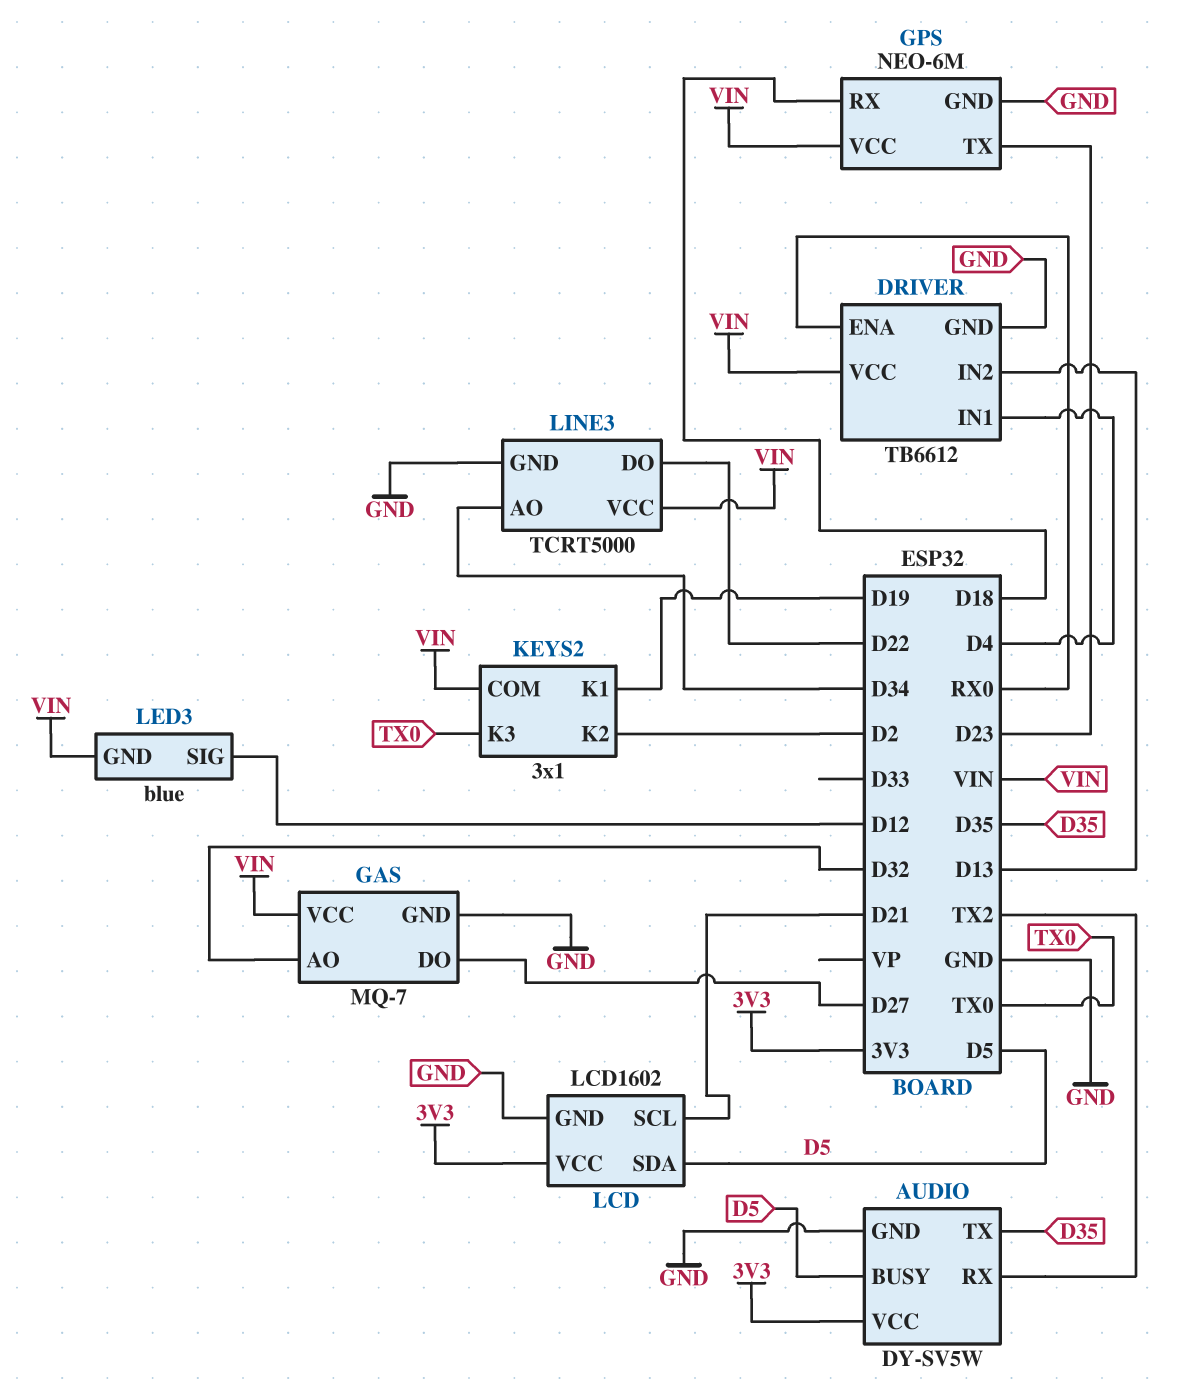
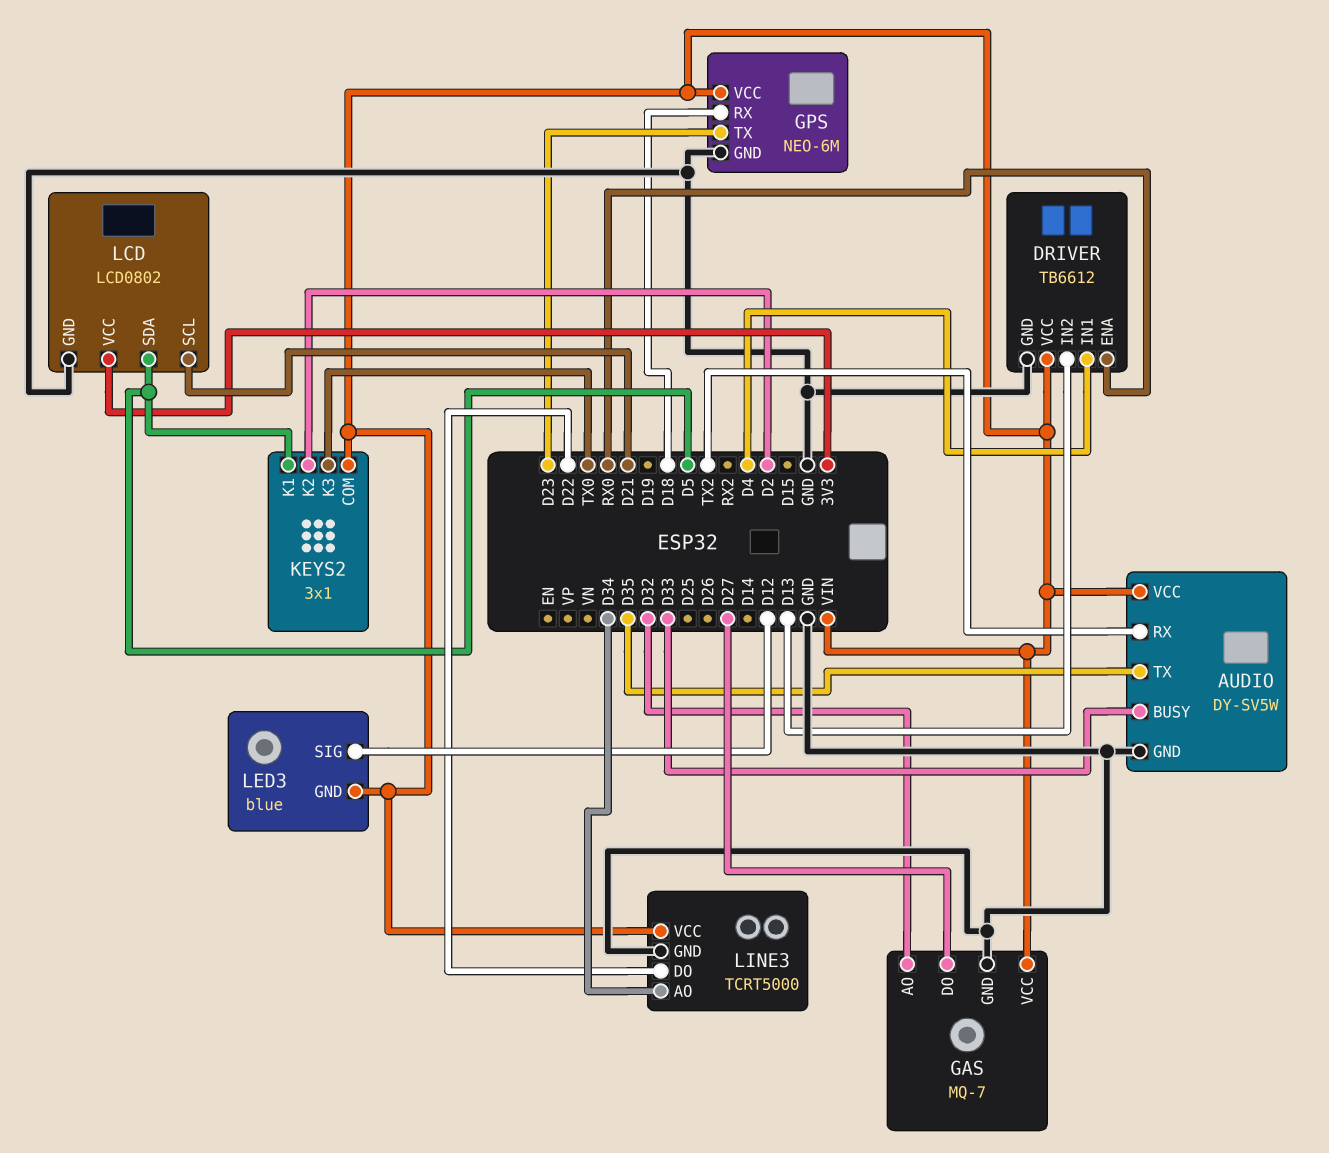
AUDIO pin BUSY: D5 -> D33
AUDIO pin VCC: 3V3 -> VIN
KEYS2 pin K1: D19 -> D5
LCD: LCD1602 -> LCD0802

